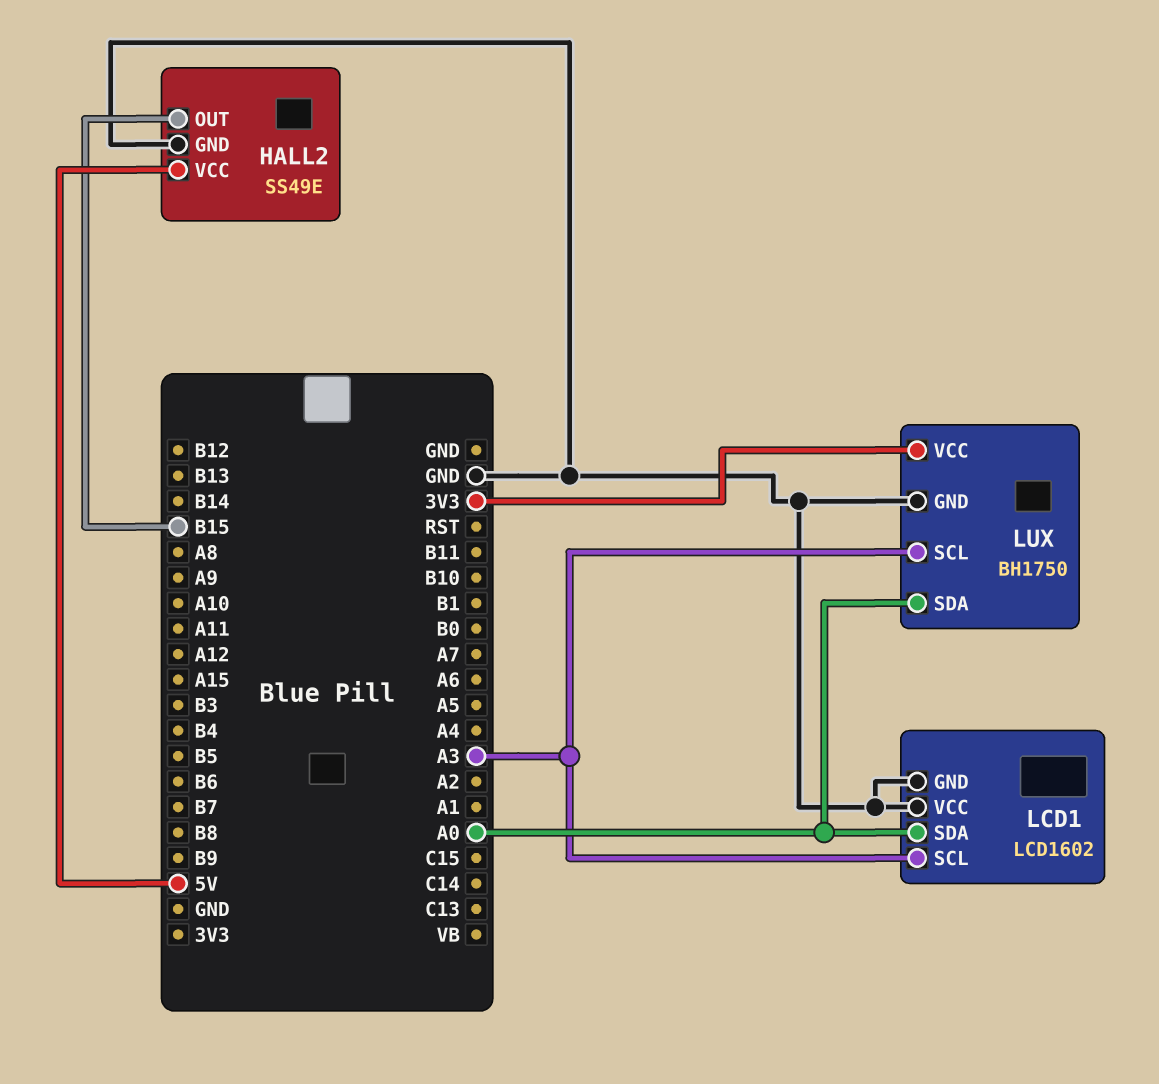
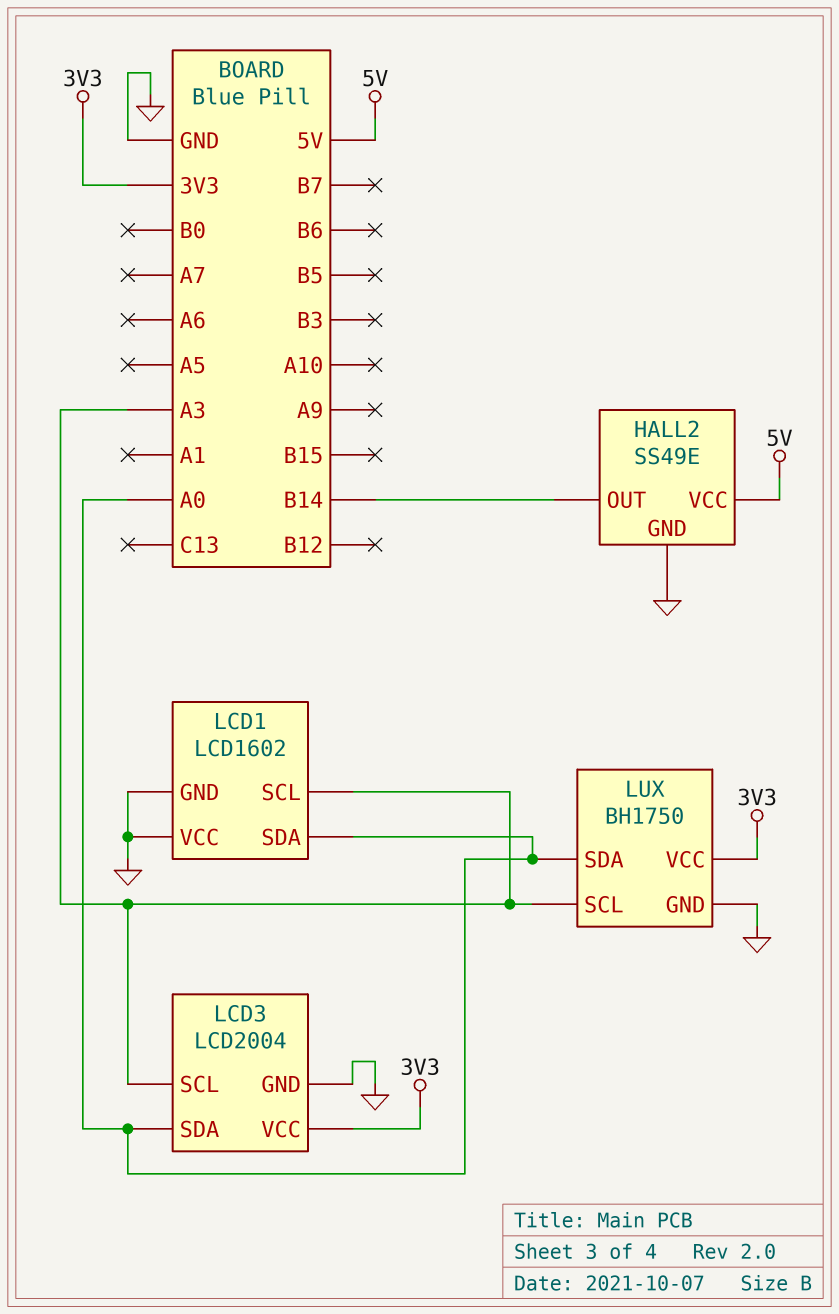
HALL2 pin OUT: B15 -> B14
LCD3: none -> LCD2004
LCD3 pin GND: none -> GND
LCD3 pin SCL: none -> A3
LCD3 pin SDA: none -> A0
LCD3 pin VCC: none -> 3V3

